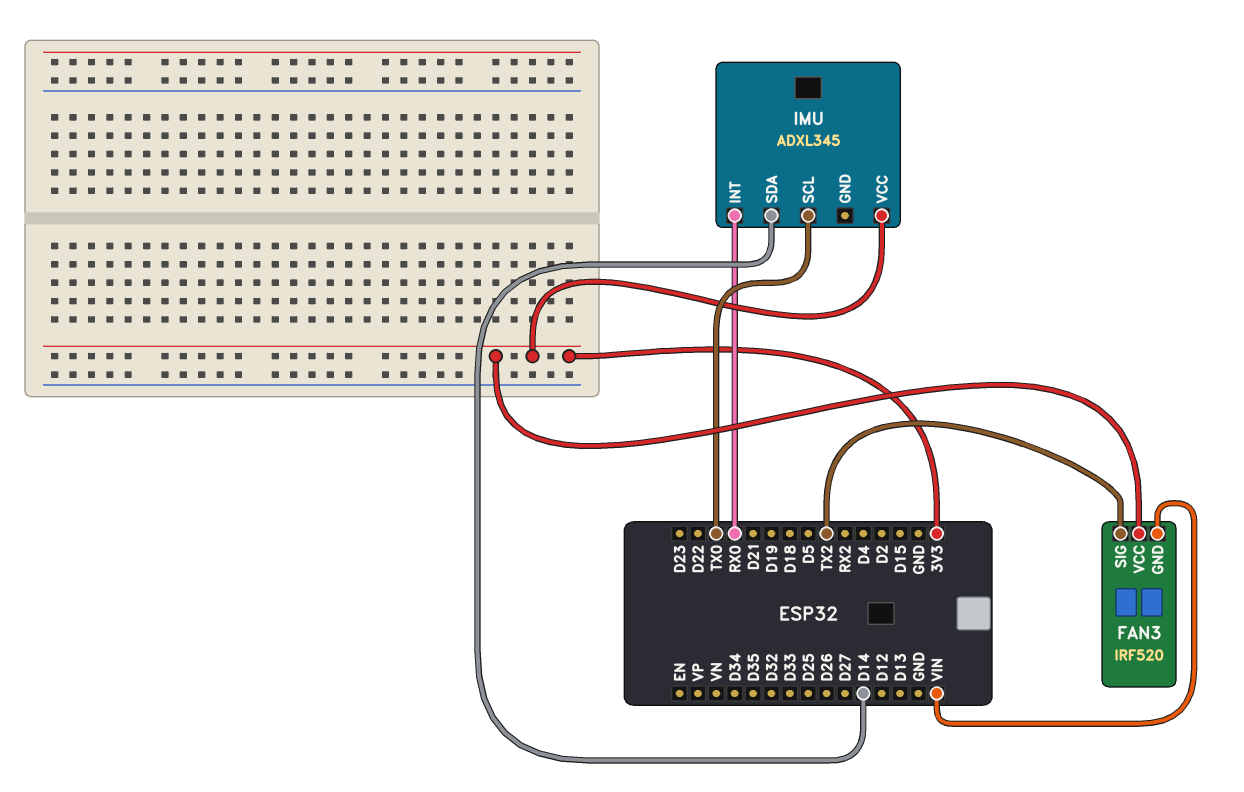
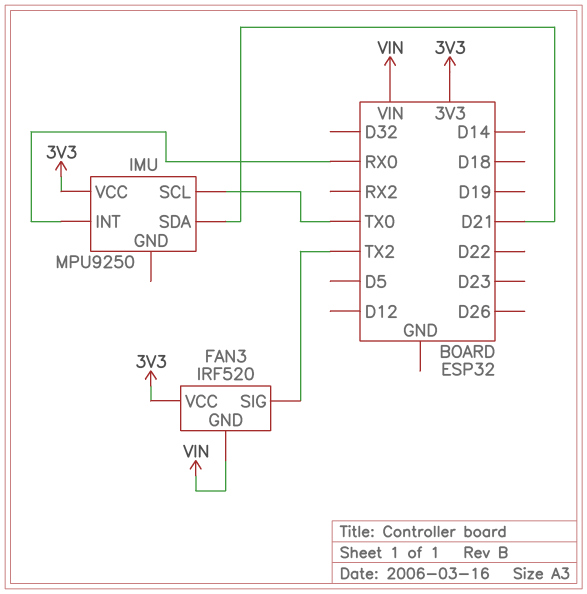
IMU: ADXL345 -> MPU9250
IMU pin SDA: D14 -> D21

